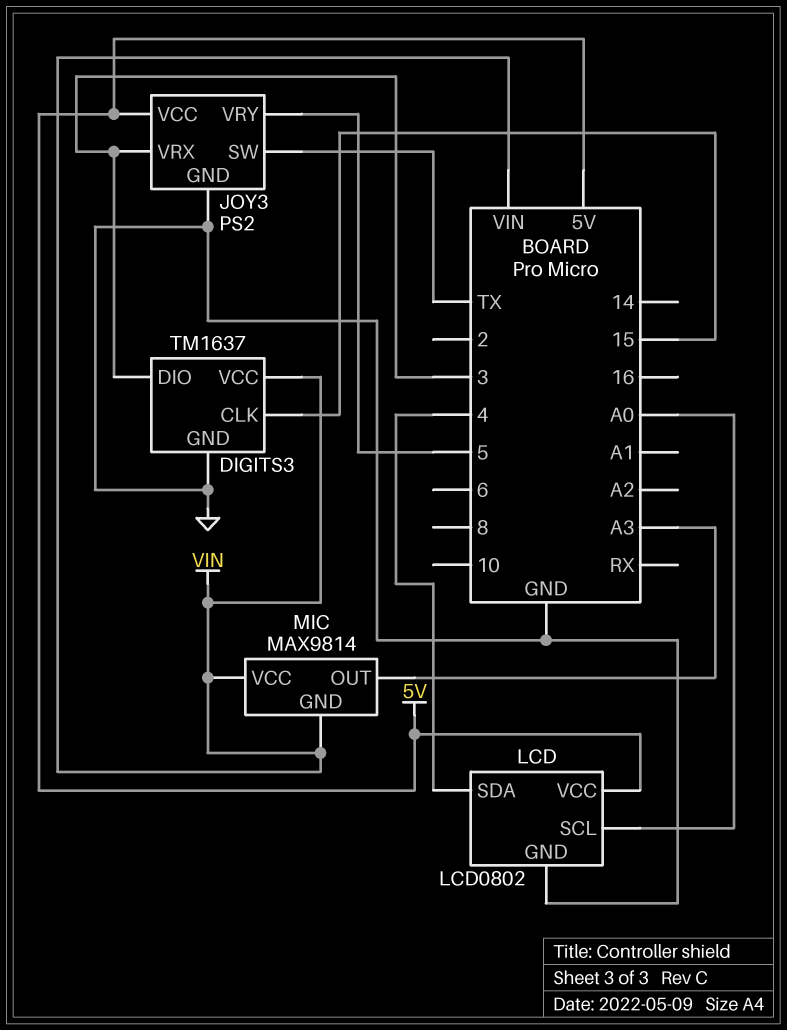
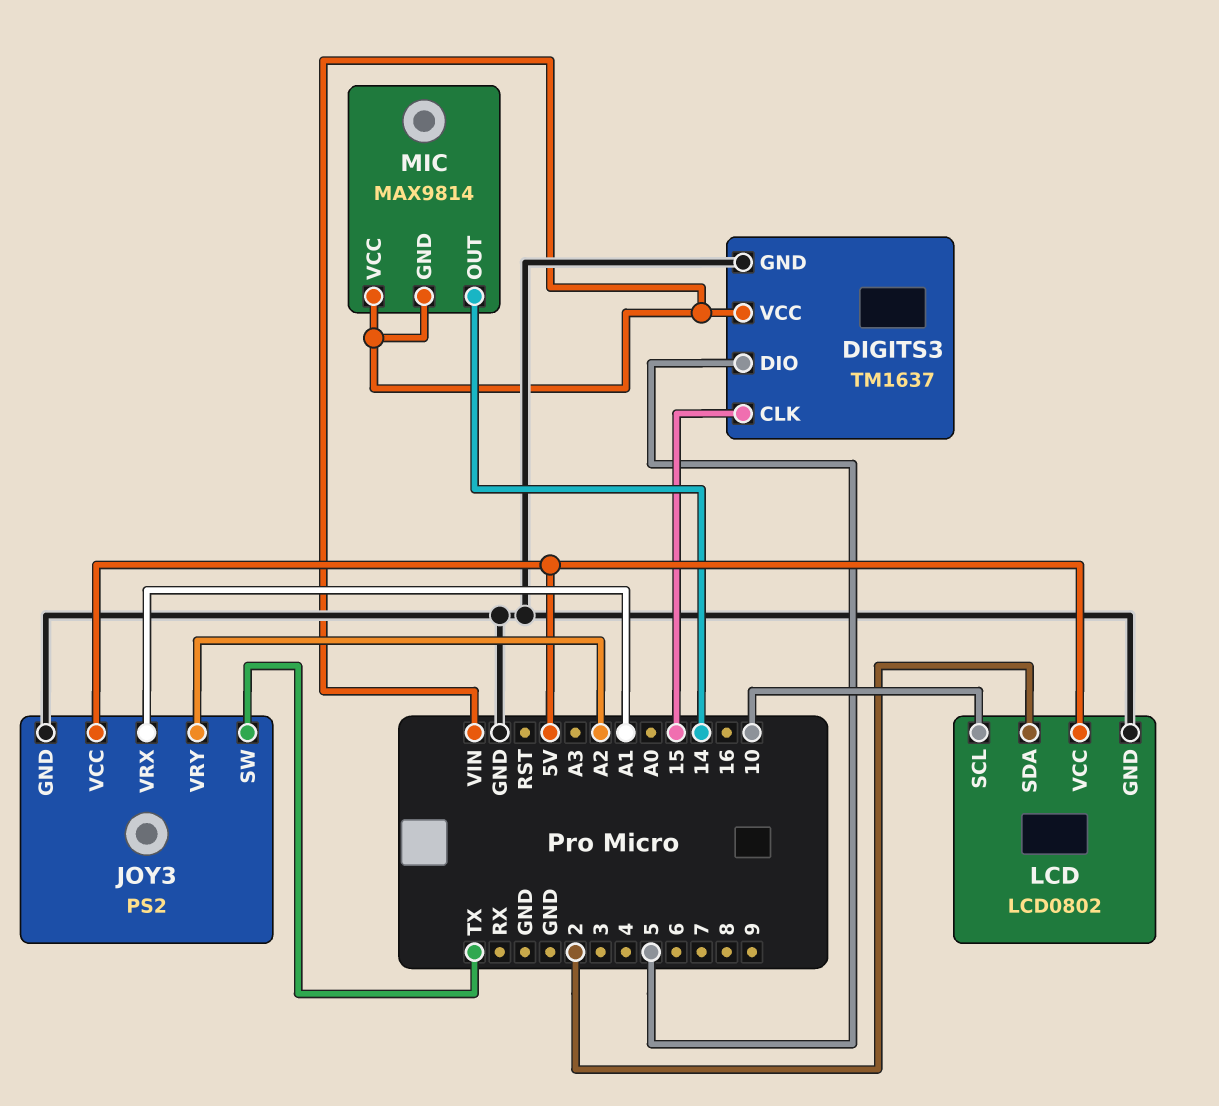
DIGITS3 pin DIO: 3 -> 5
JOY3 pin VRX: 3 -> A1
JOY3 pin VRY: 5 -> A2
LCD pin SCL: A0 -> 10
LCD pin SDA: 4 -> 2
MIC pin OUT: A3 -> 14

